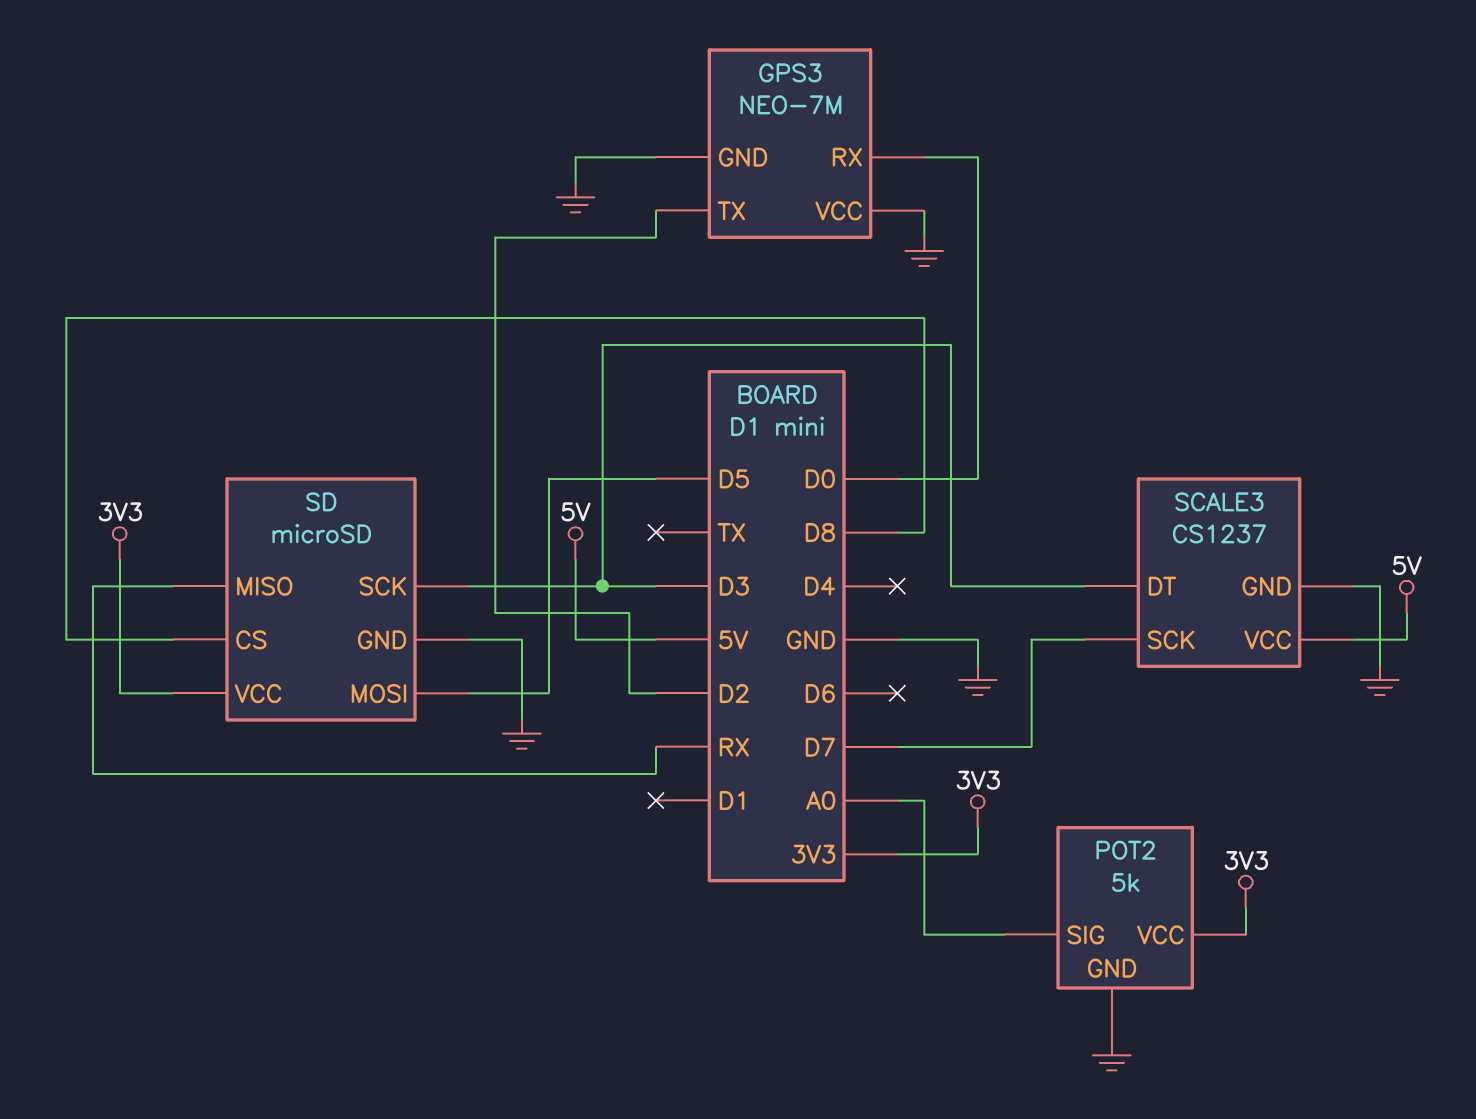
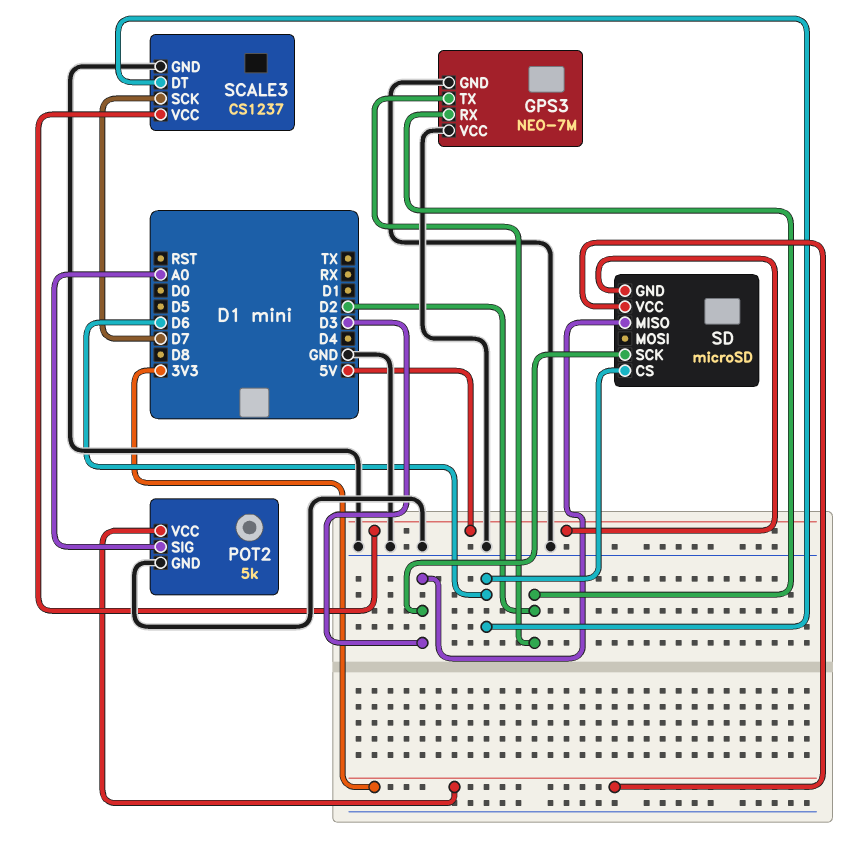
GPS3 pin RX: D0 -> D2
SCALE3 pin DT: D3 -> D6
SD pin CS: D8 -> D6
SD pin GND: GND -> 5V
SD pin MISO: RX -> D3
SD pin MOSI: D5 -> none

